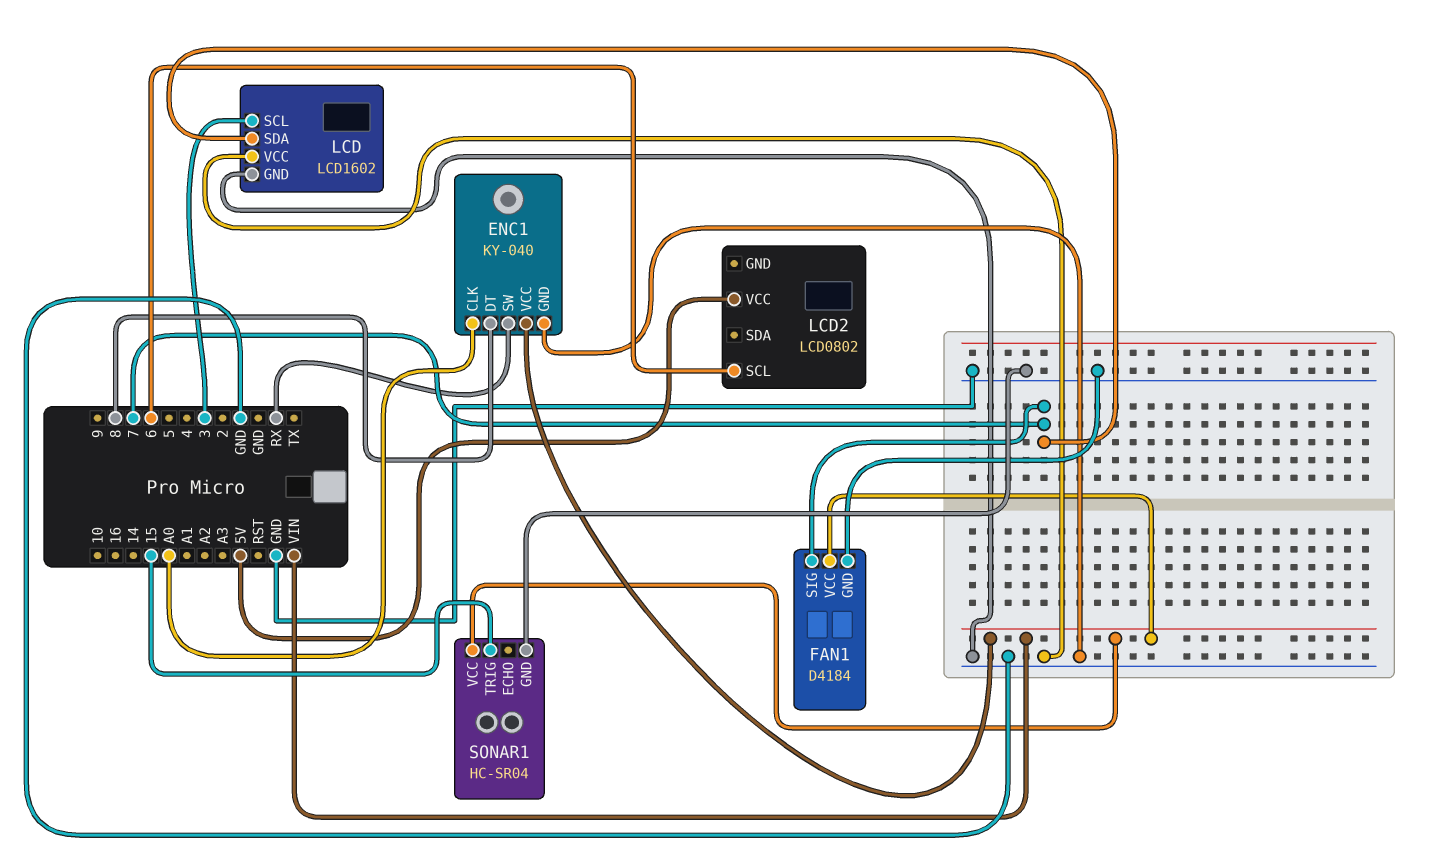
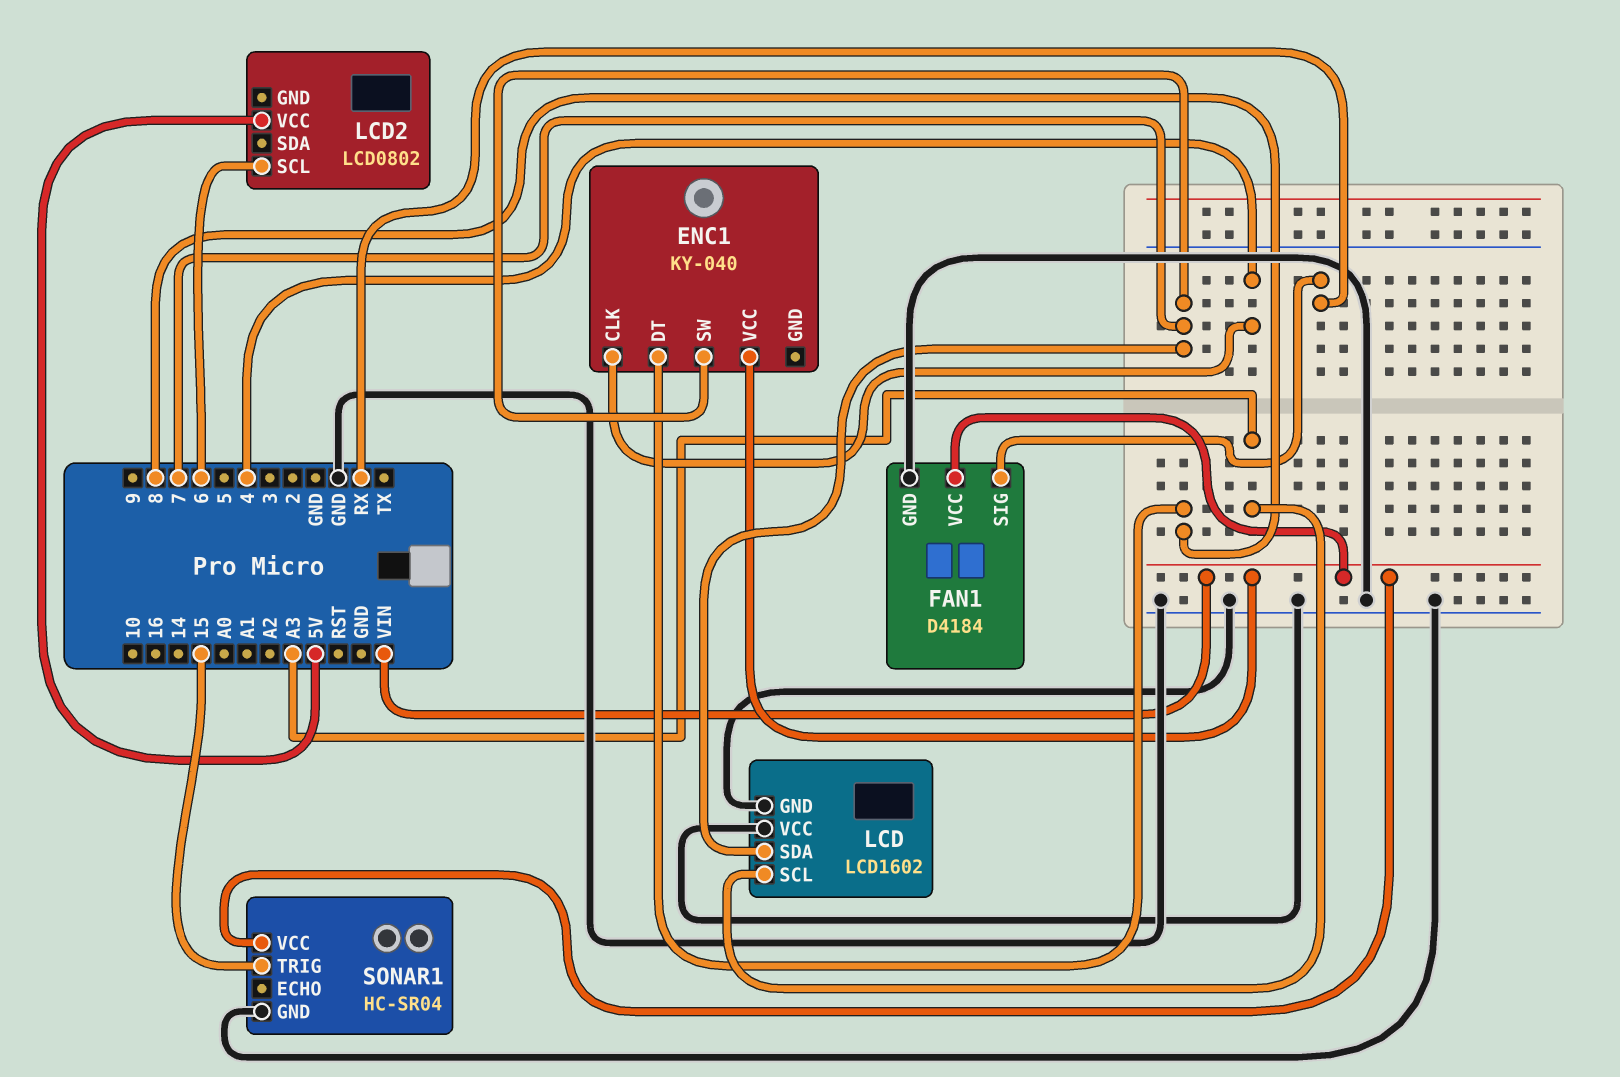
ENC1 pin CLK: A0 -> 4
ENC1 pin GND: GND -> none
ENC1 pin SW: RX -> 7
FAN1 pin SIG: 7 -> RX
LCD pin SCL: 3 -> A3

